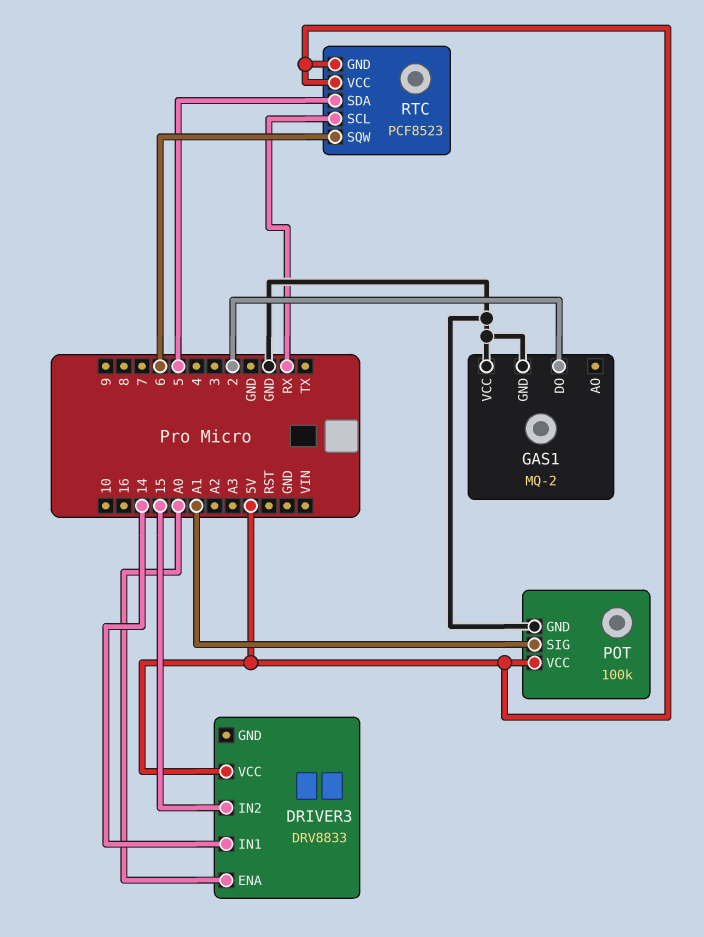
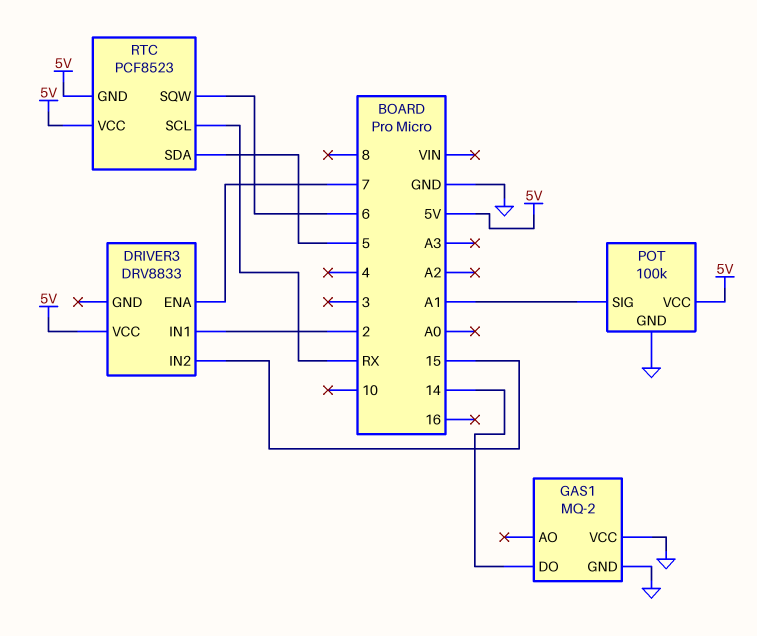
DRIVER3 pin ENA: A0 -> 7
DRIVER3 pin IN1: 14 -> 2
GAS1 pin DO: 2 -> 14

